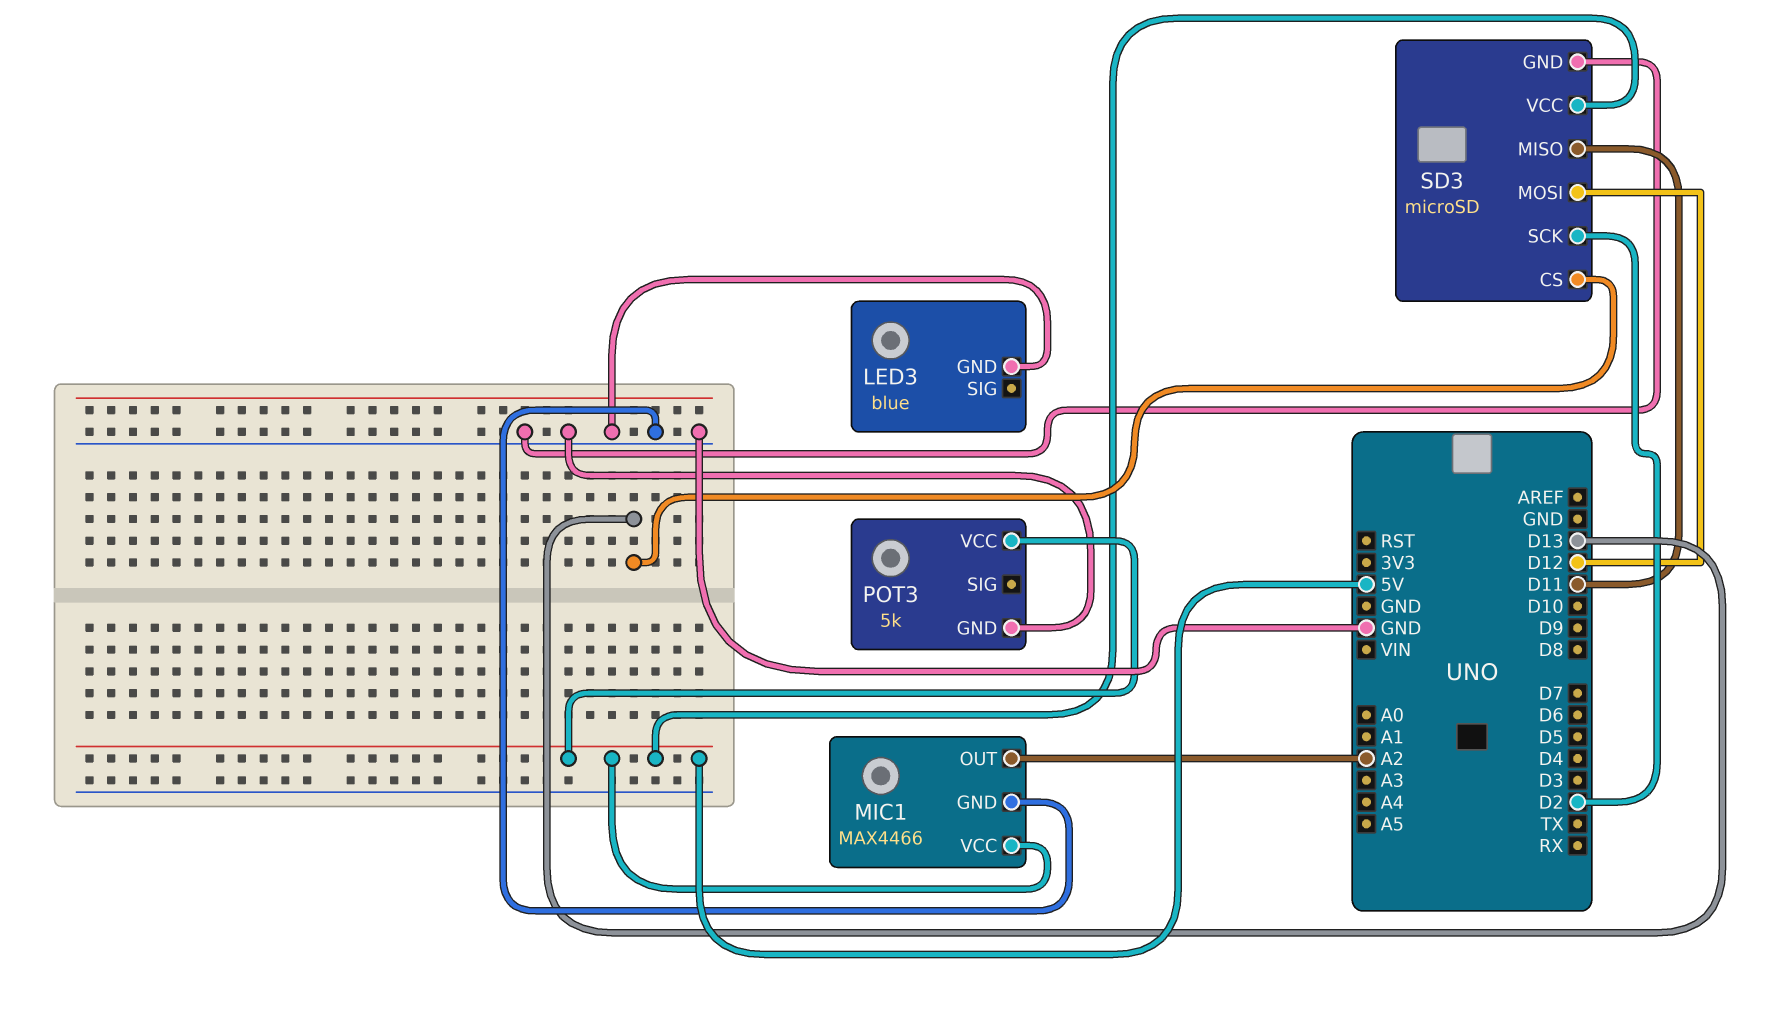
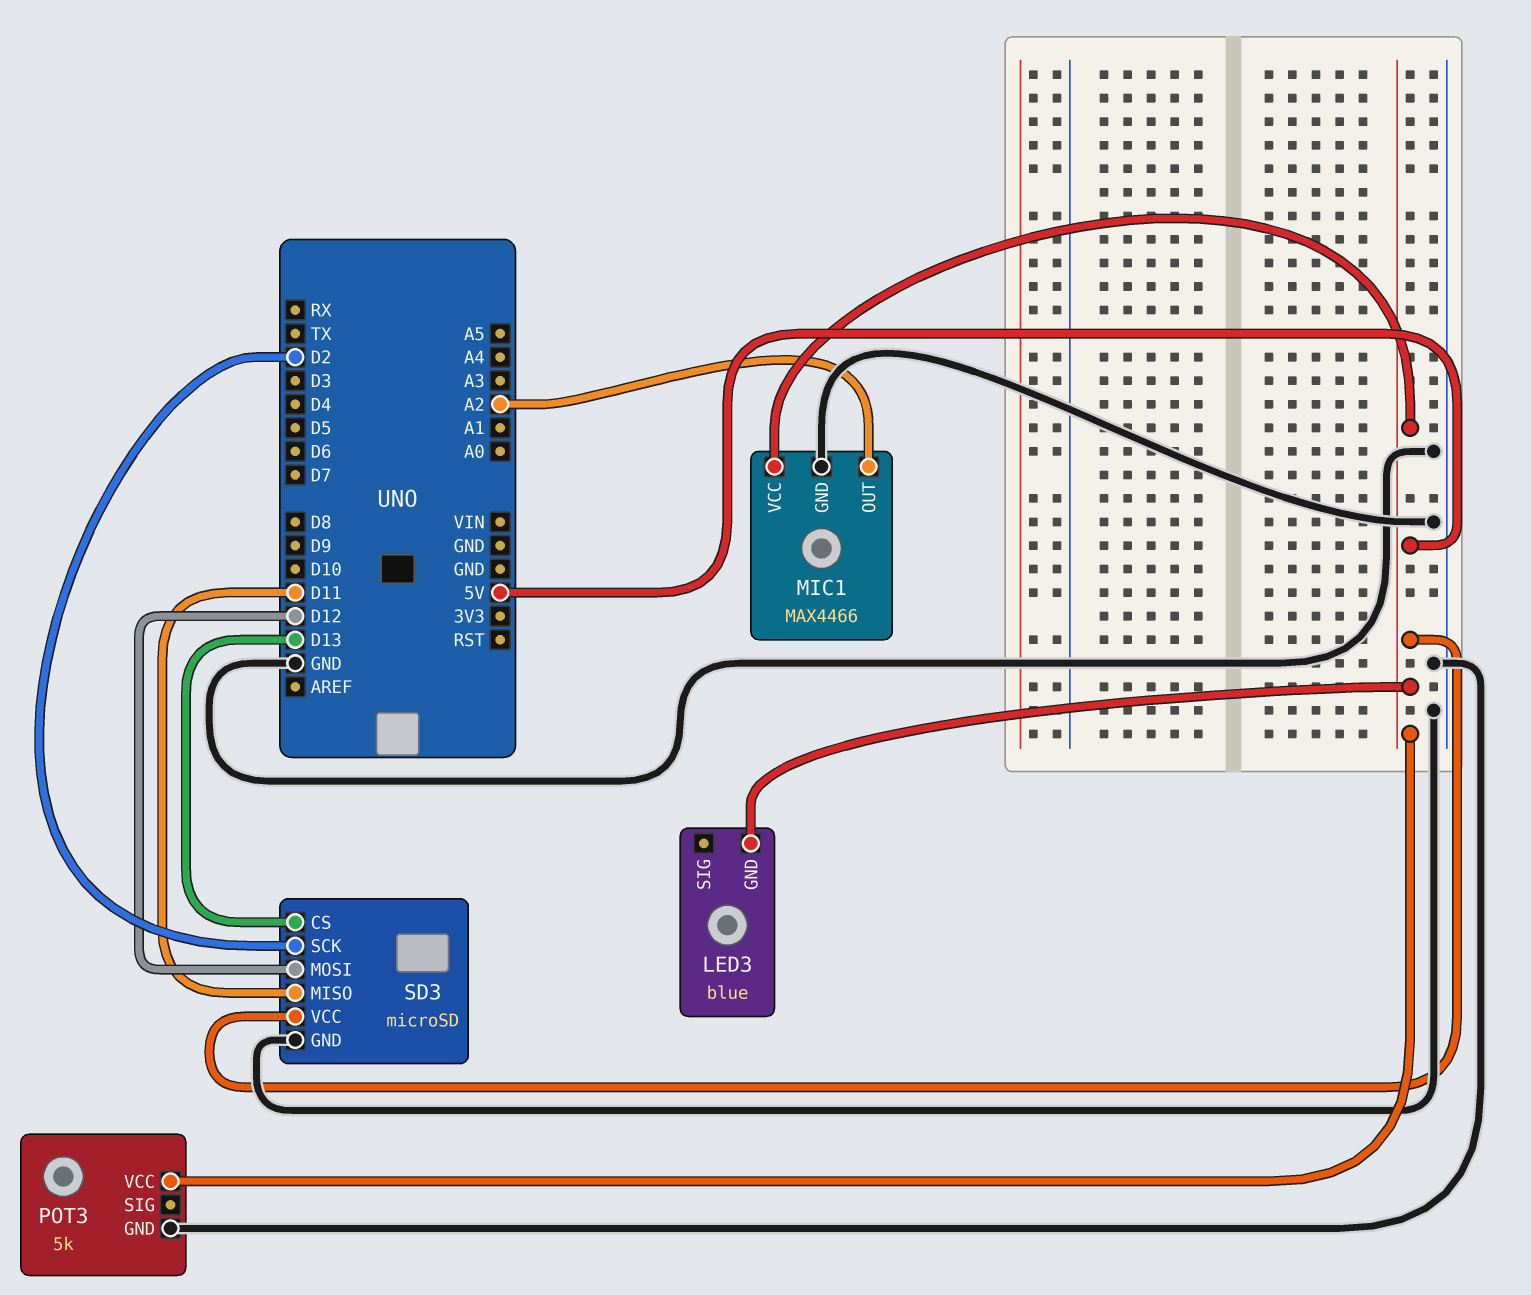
LED3 pin GND: GND -> 5V

